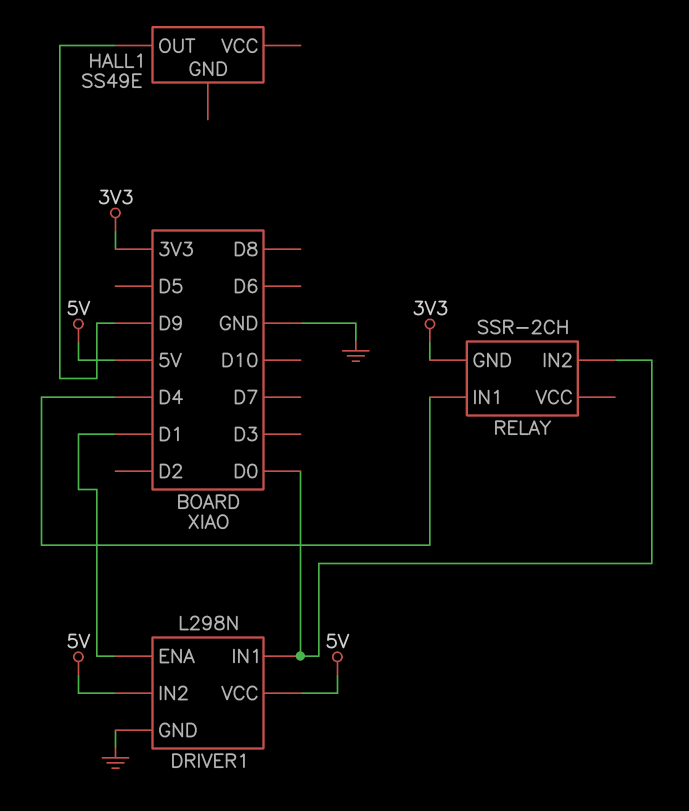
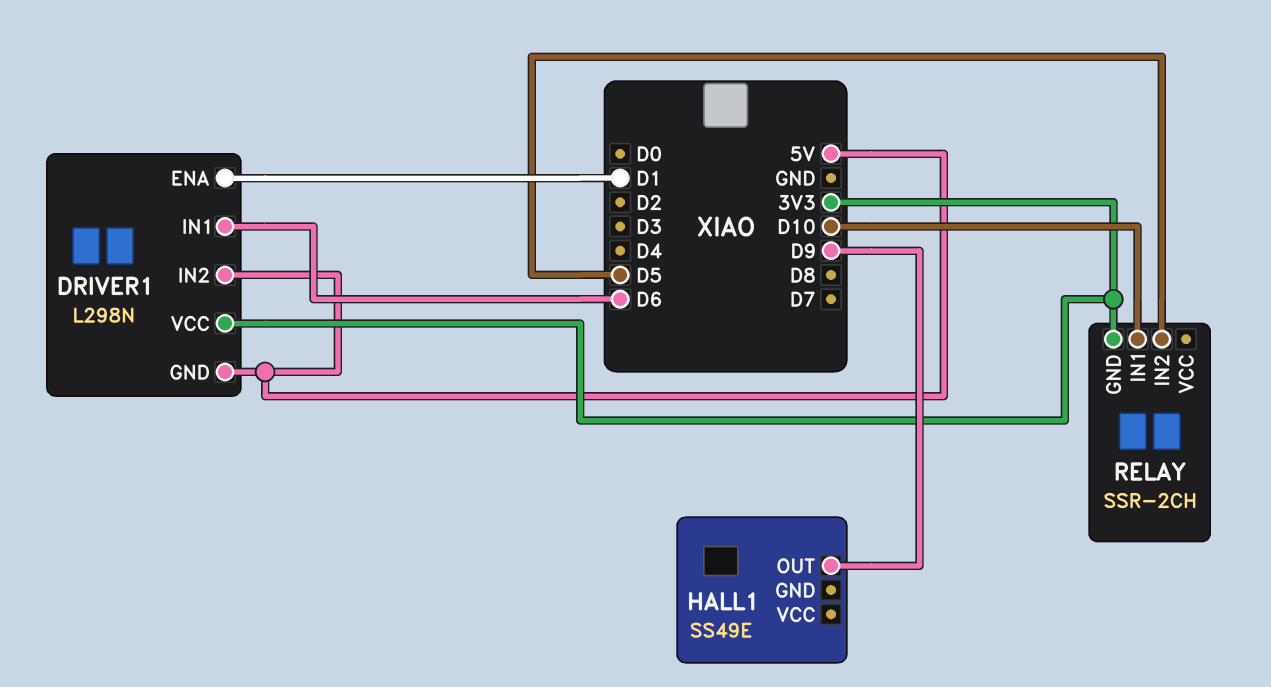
DRIVER1 pin GND: GND -> 5V
DRIVER1 pin IN1: D0 -> D6
DRIVER1 pin VCC: 5V -> 3V3
RELAY pin IN1: D4 -> D10
RELAY pin IN2: D0 -> D5

